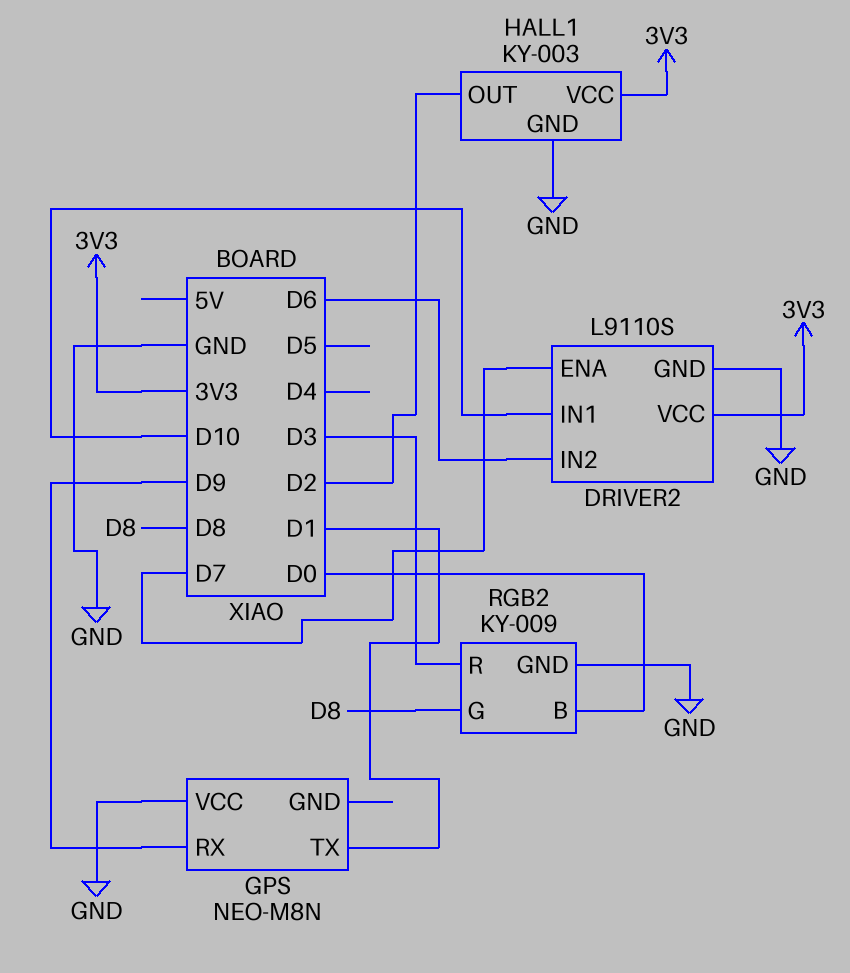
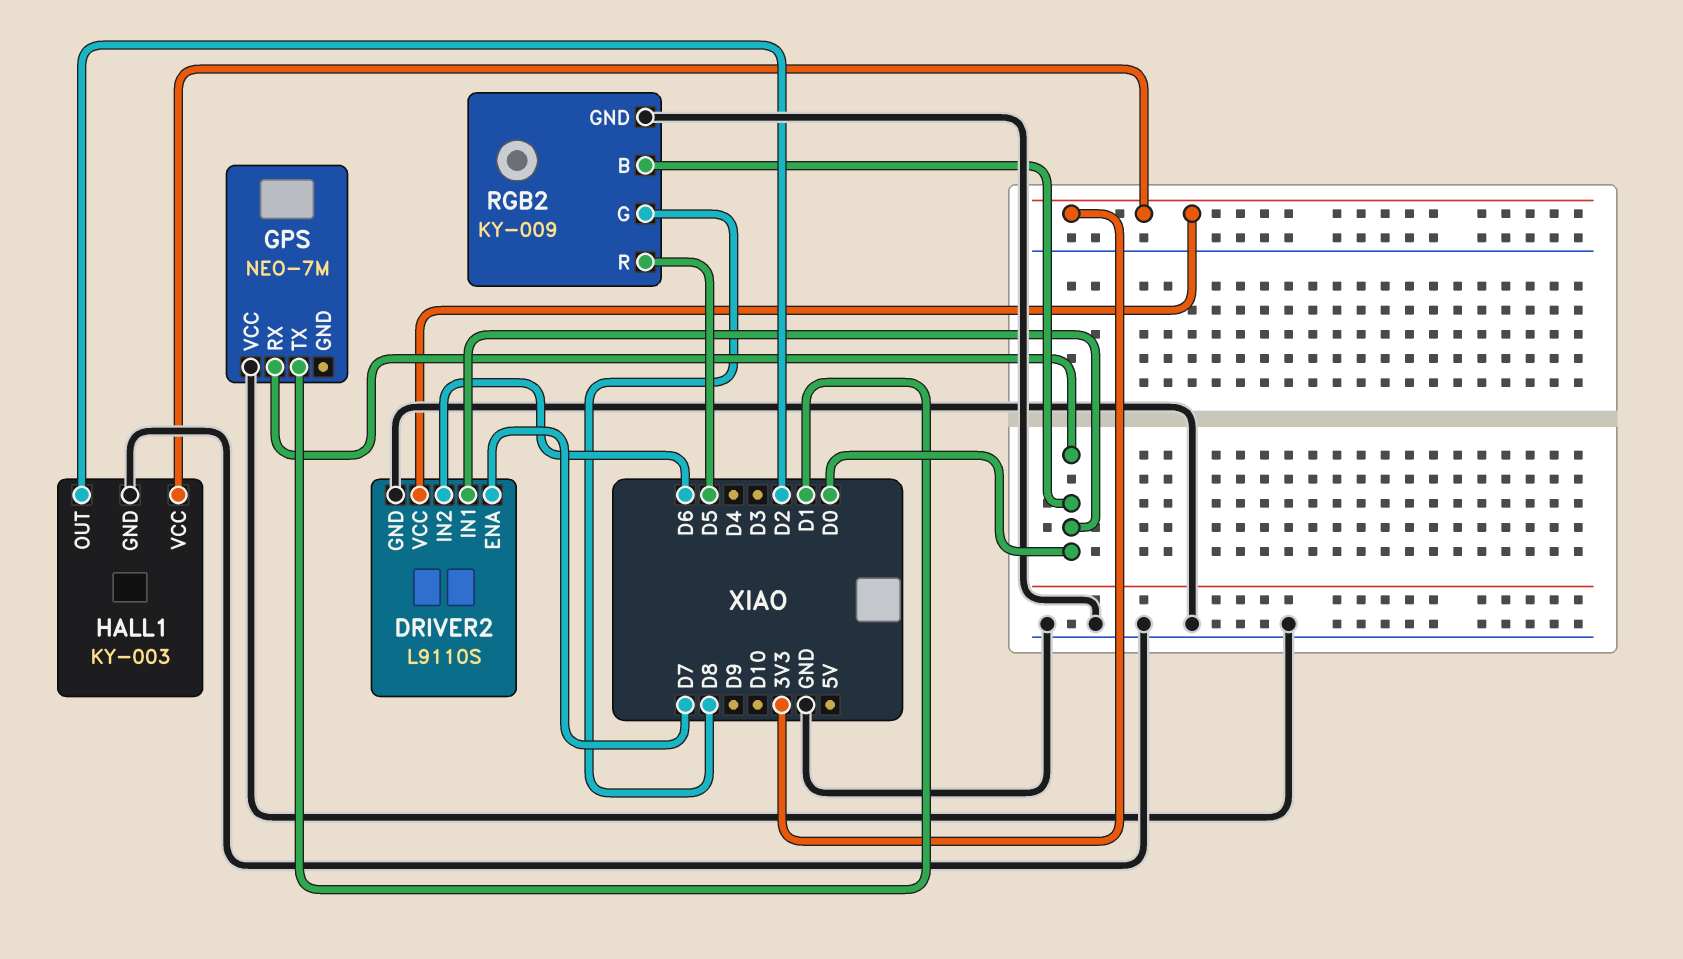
DRIVER2 pin IN1: D10 -> D0
GPS: NEO-M8N -> NEO-7M
GPS pin RX: D9 -> D0
RGB2 pin R: D3 -> D5

